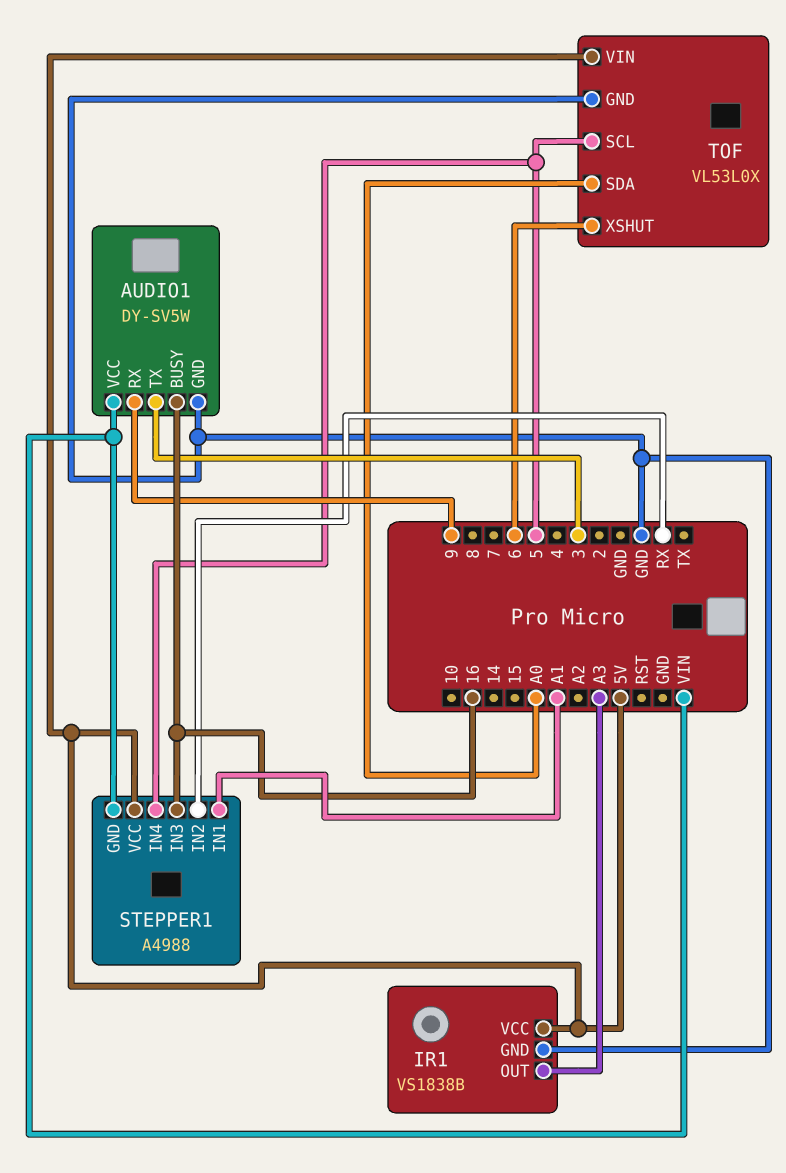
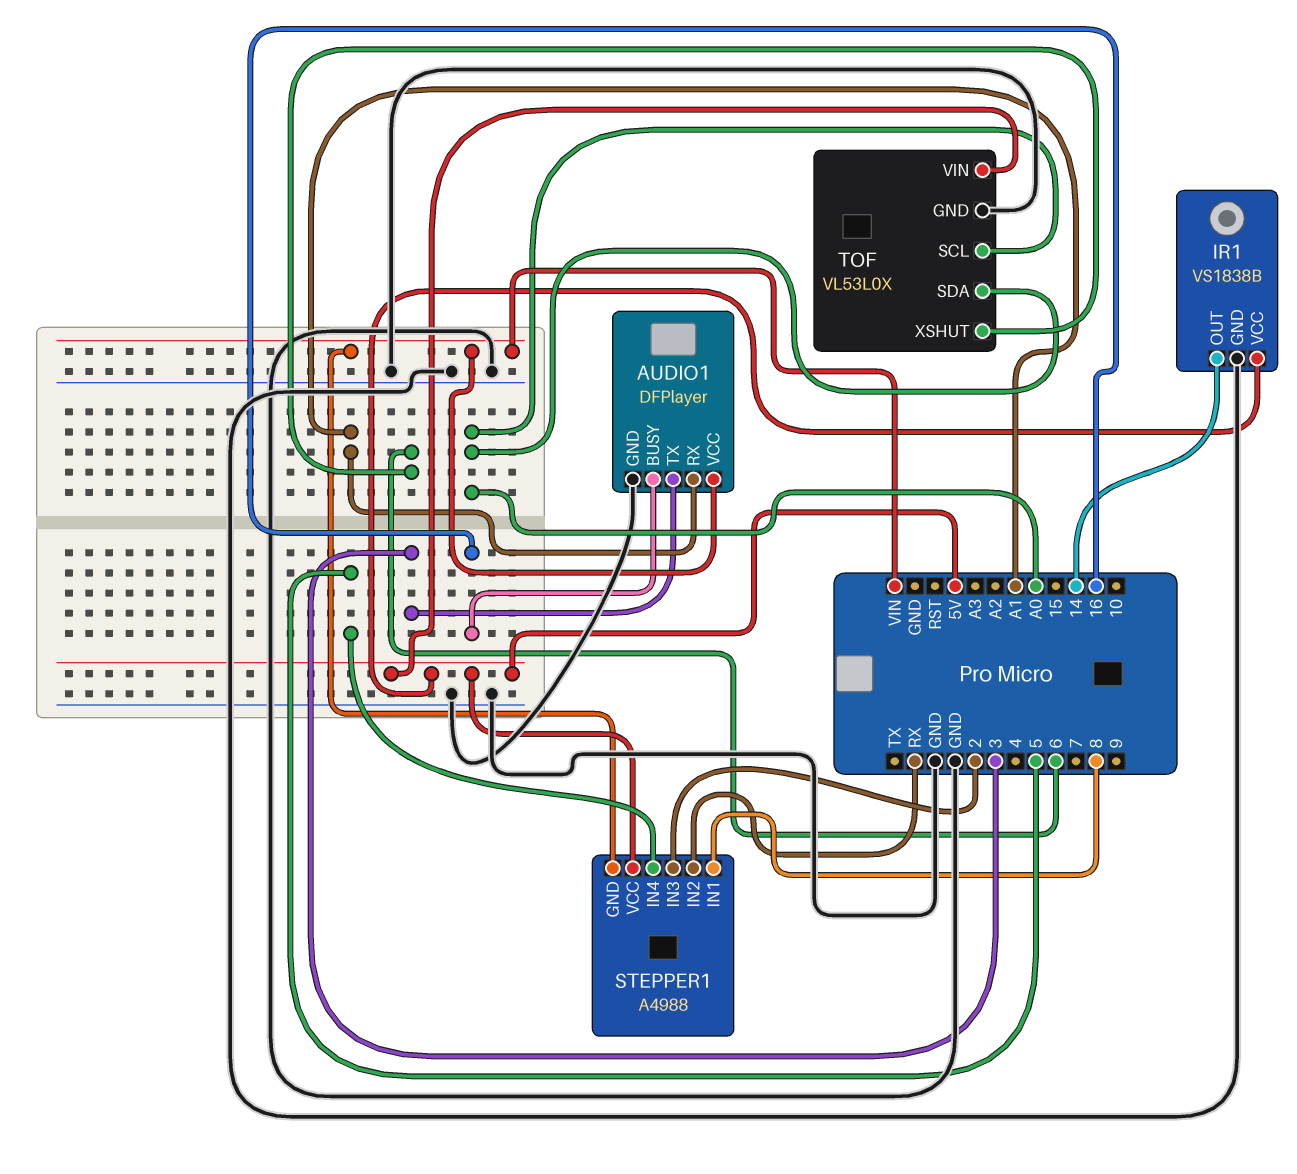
AUDIO1: DY-SV5W -> DFPlayer
AUDIO1 pin RX: 9 -> A1
IR1 pin OUT: A3 -> 14
STEPPER1 pin IN1: A1 -> 8
STEPPER1 pin IN3: 16 -> 2
TOF pin SCL: 5 -> A0

